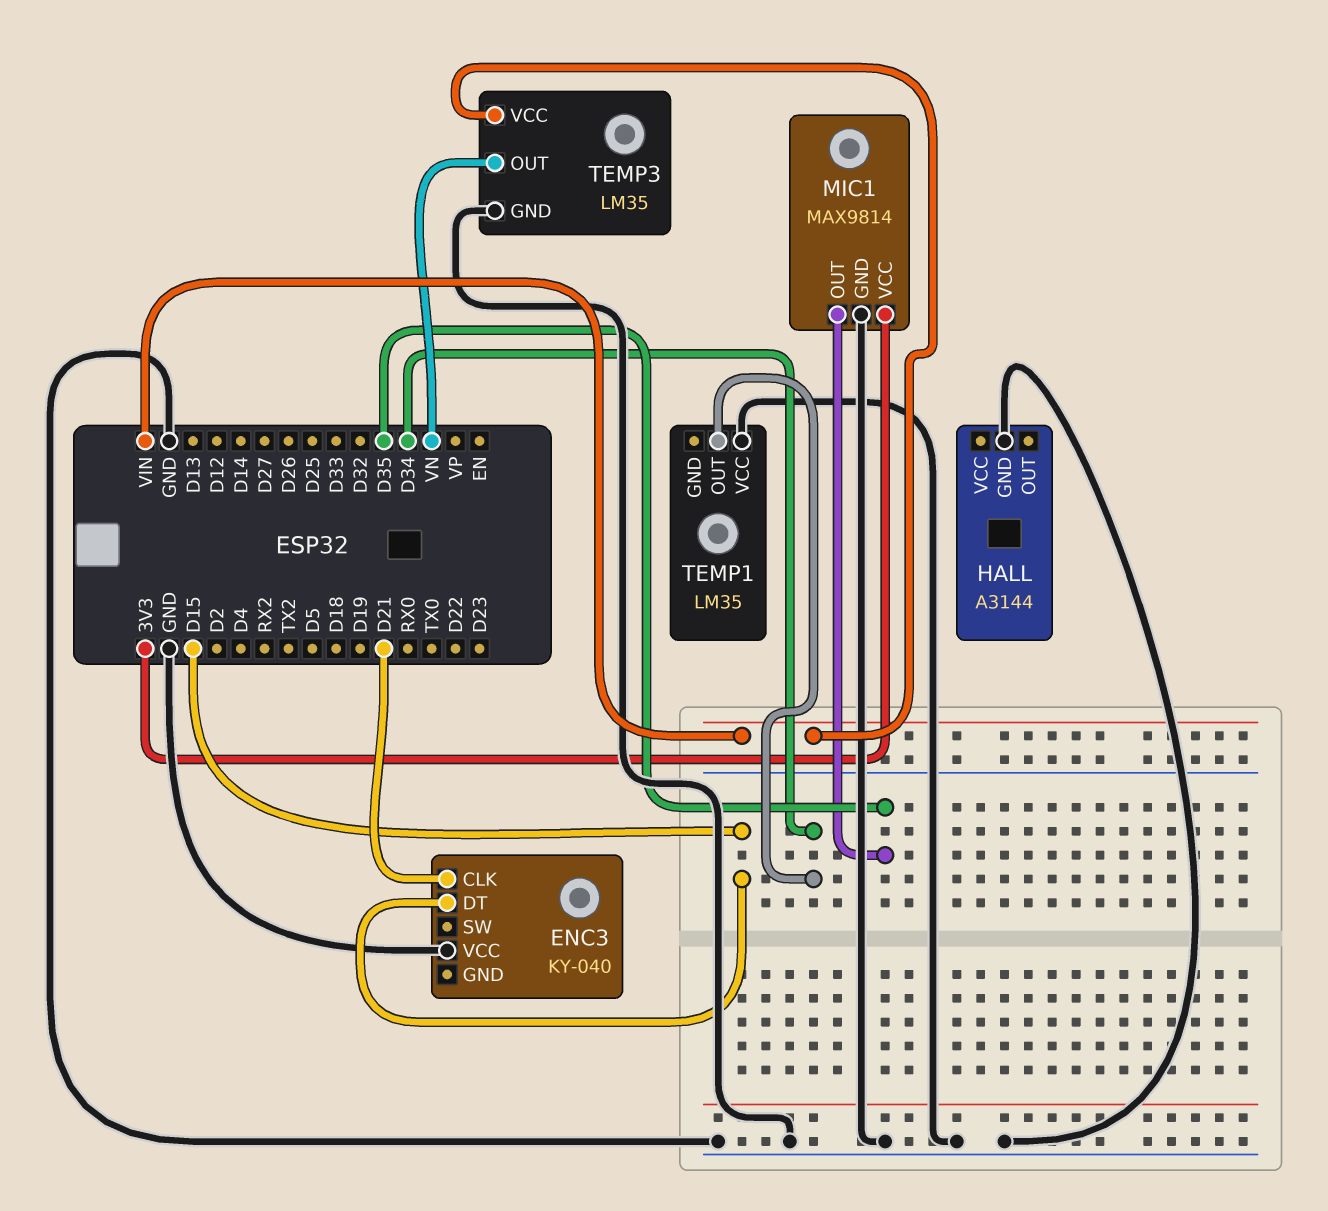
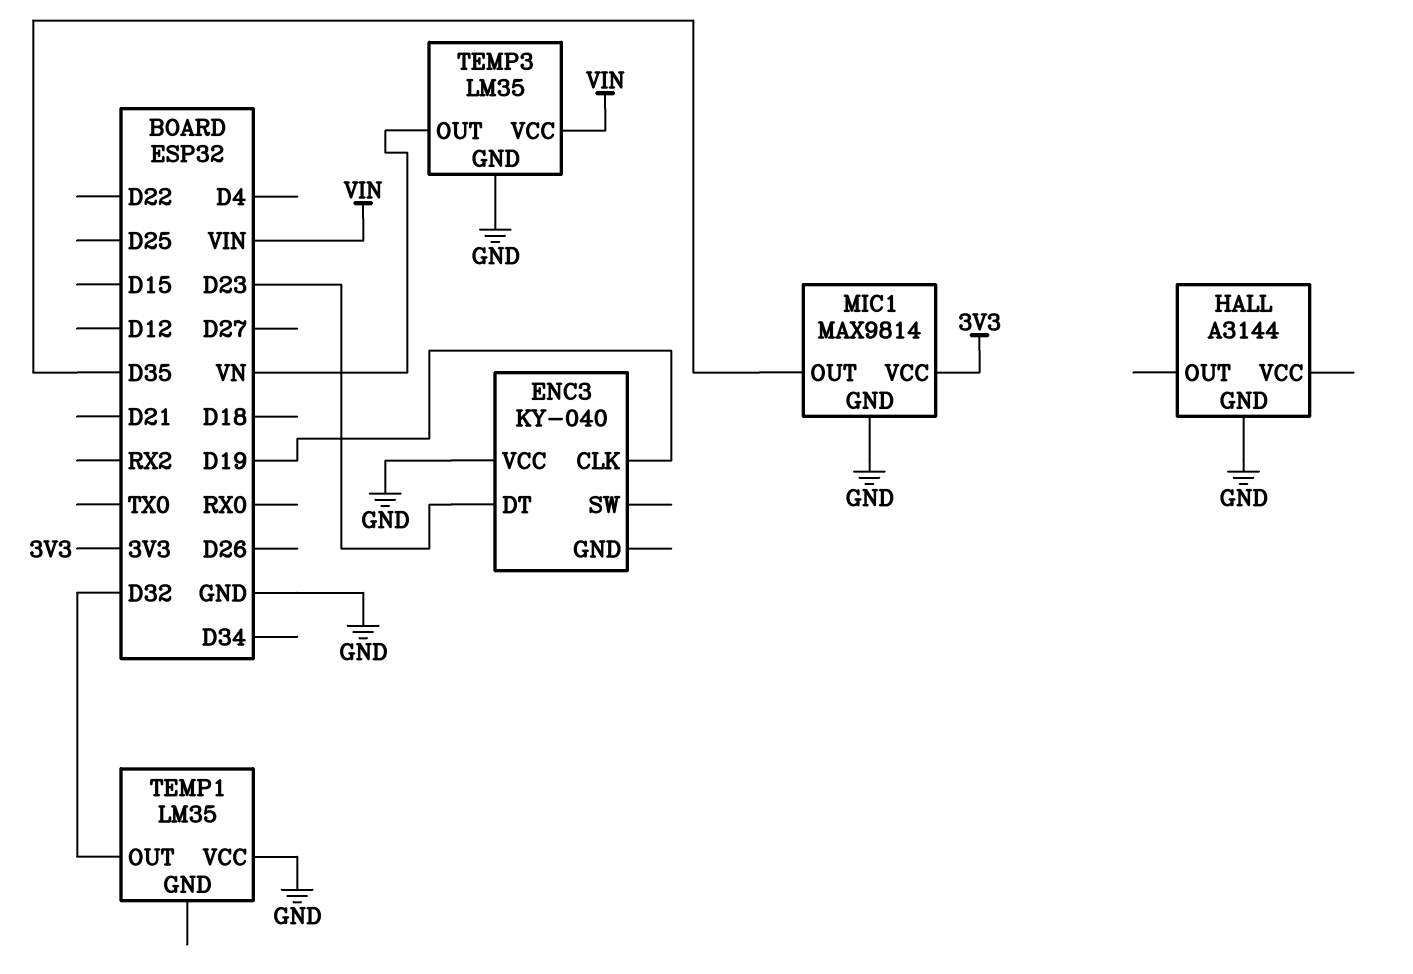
ENC3 pin CLK: D21 -> D19
ENC3 pin DT: D15 -> D23
TEMP1 pin OUT: D34 -> D32

